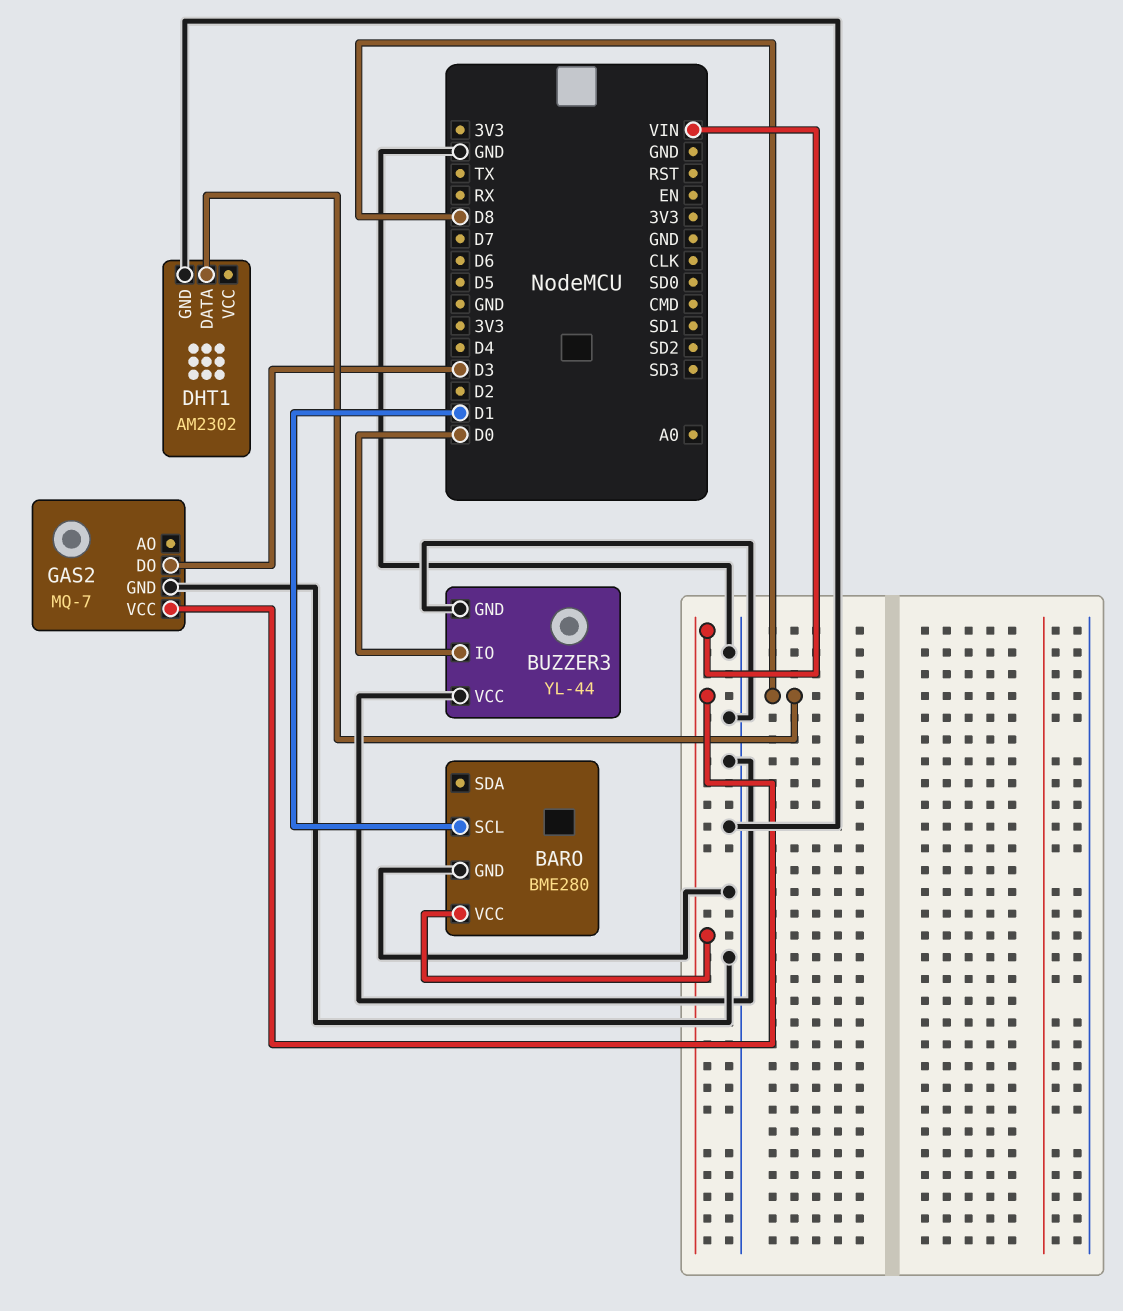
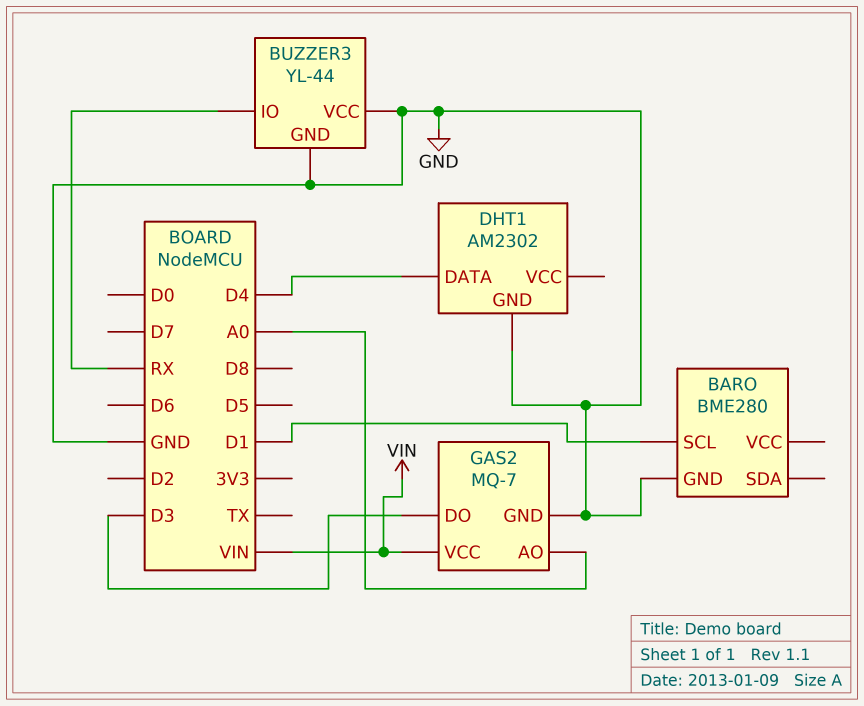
BARO pin VCC: VIN -> none
BUZZER3 pin IO: D0 -> RX
DHT1 pin DATA: D8 -> D4
GAS2 pin AO: none -> A0

